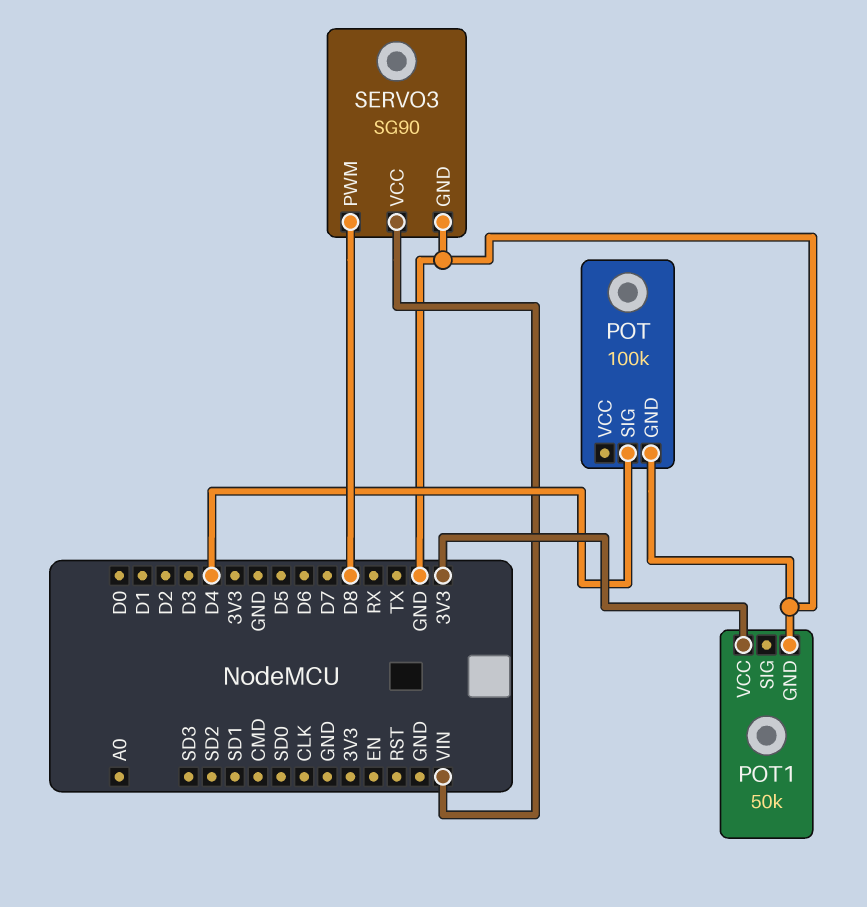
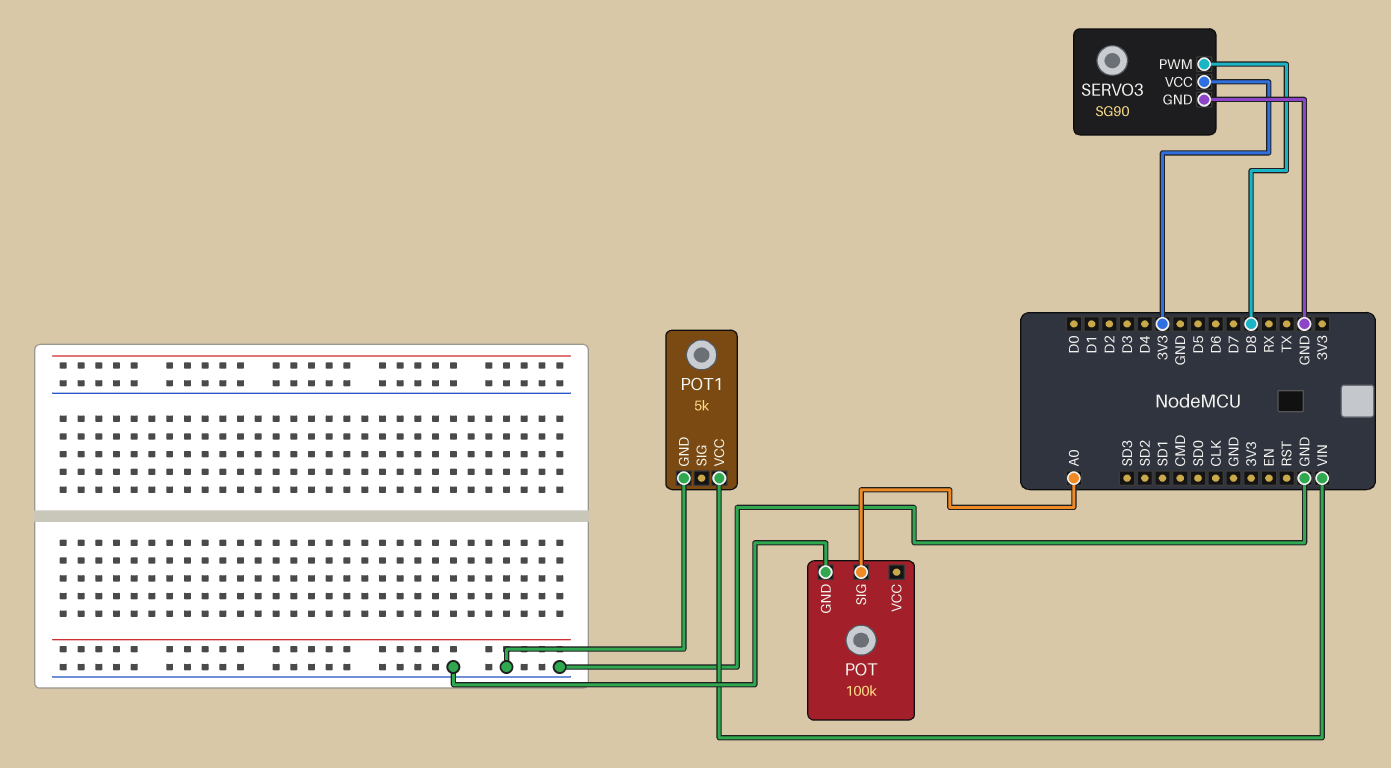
POT pin SIG: D4 -> A0
POT1: 50k -> 5k
POT1 pin VCC: 3V3 -> VIN
SERVO3 pin VCC: VIN -> 3V3

